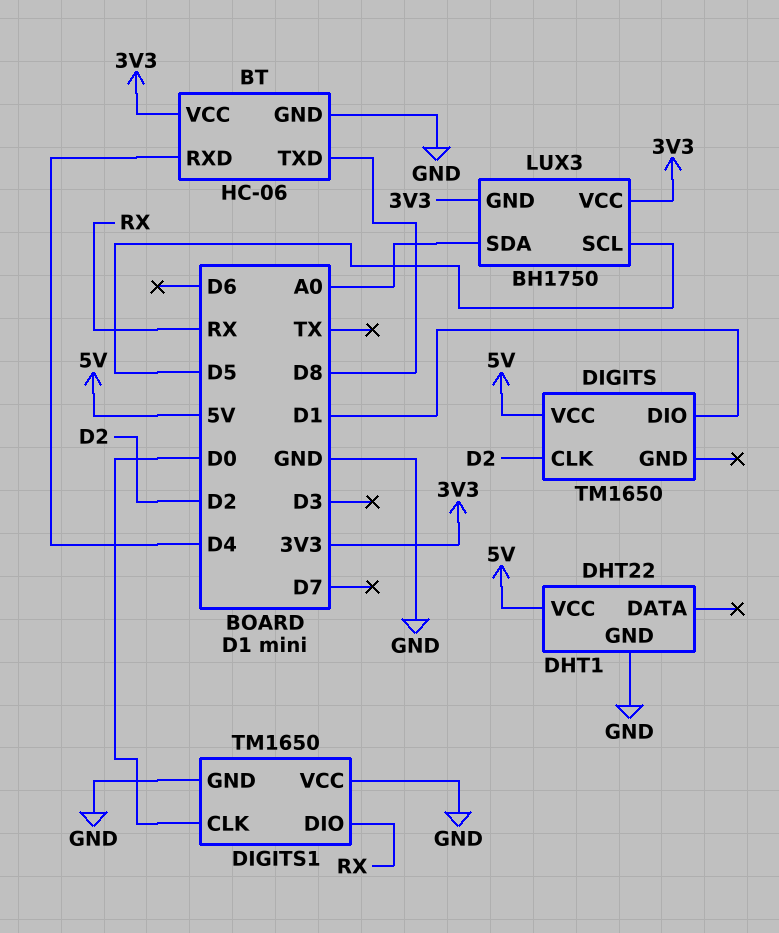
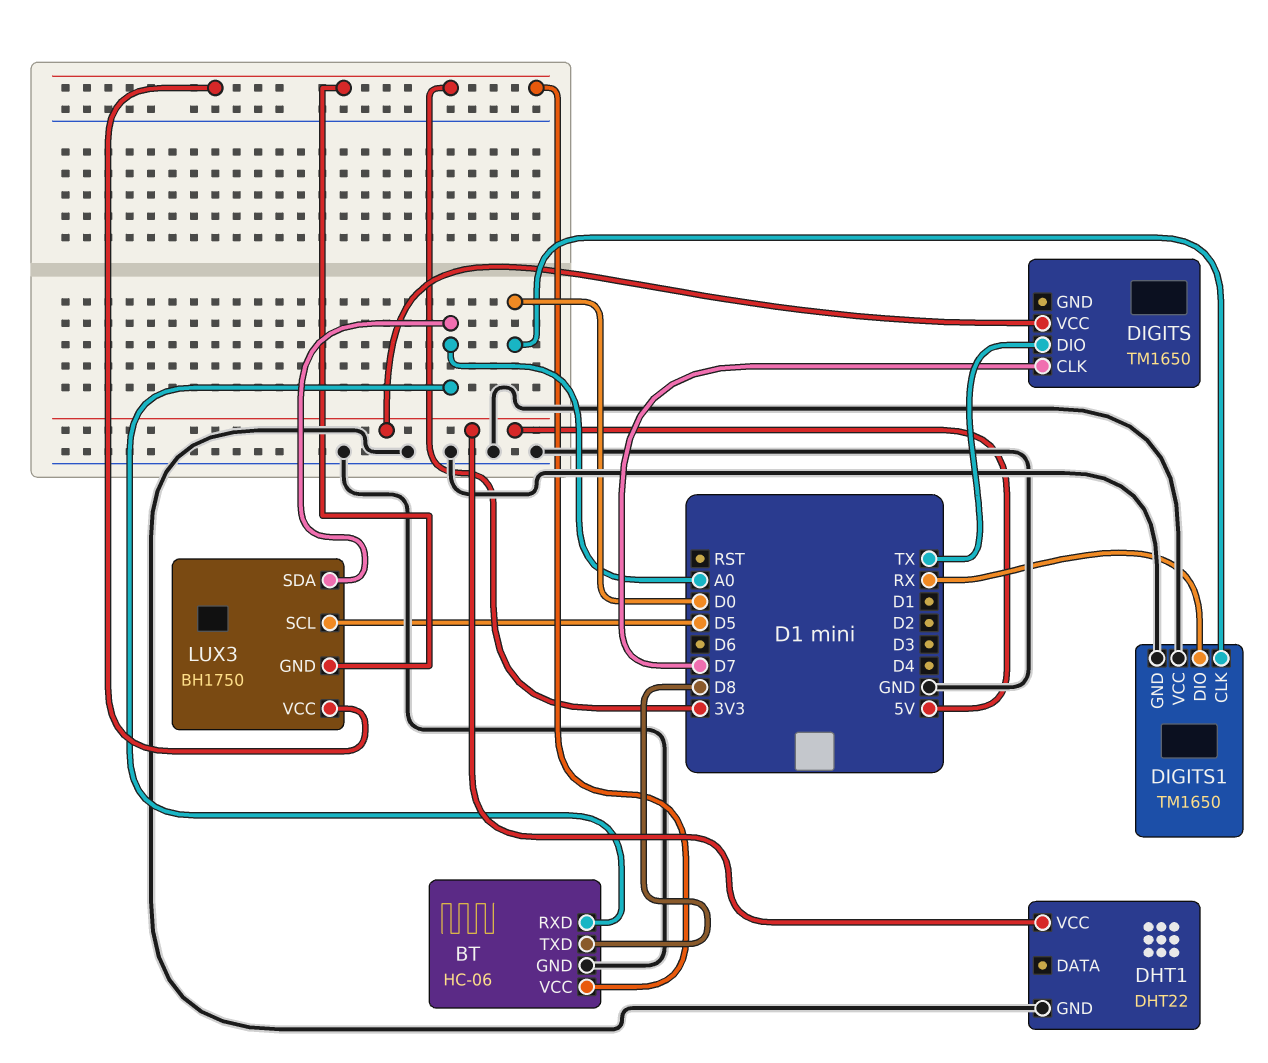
BT pin RXD: D4 -> A0
DIGITS pin CLK: D2 -> D7
DIGITS pin DIO: D1 -> TX

